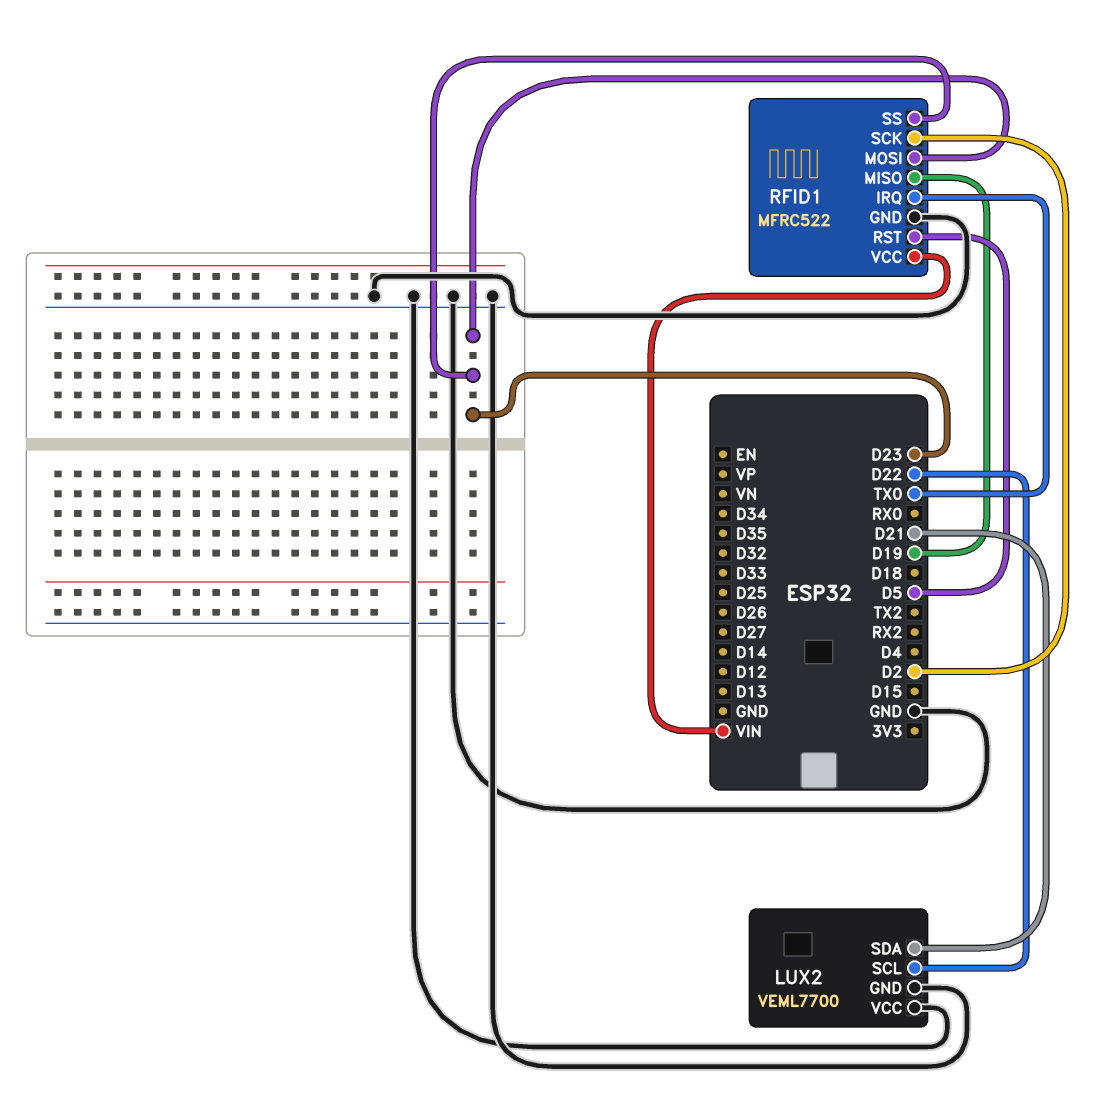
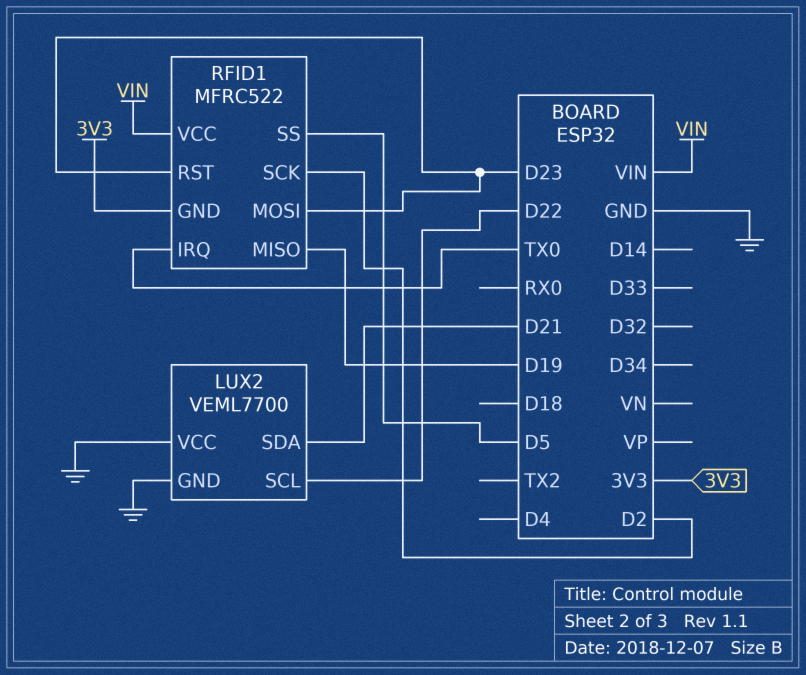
RFID1 pin GND: GND -> 3V3
RFID1 pin RST: D5 -> D23
RFID1 pin SS: D23 -> D5

